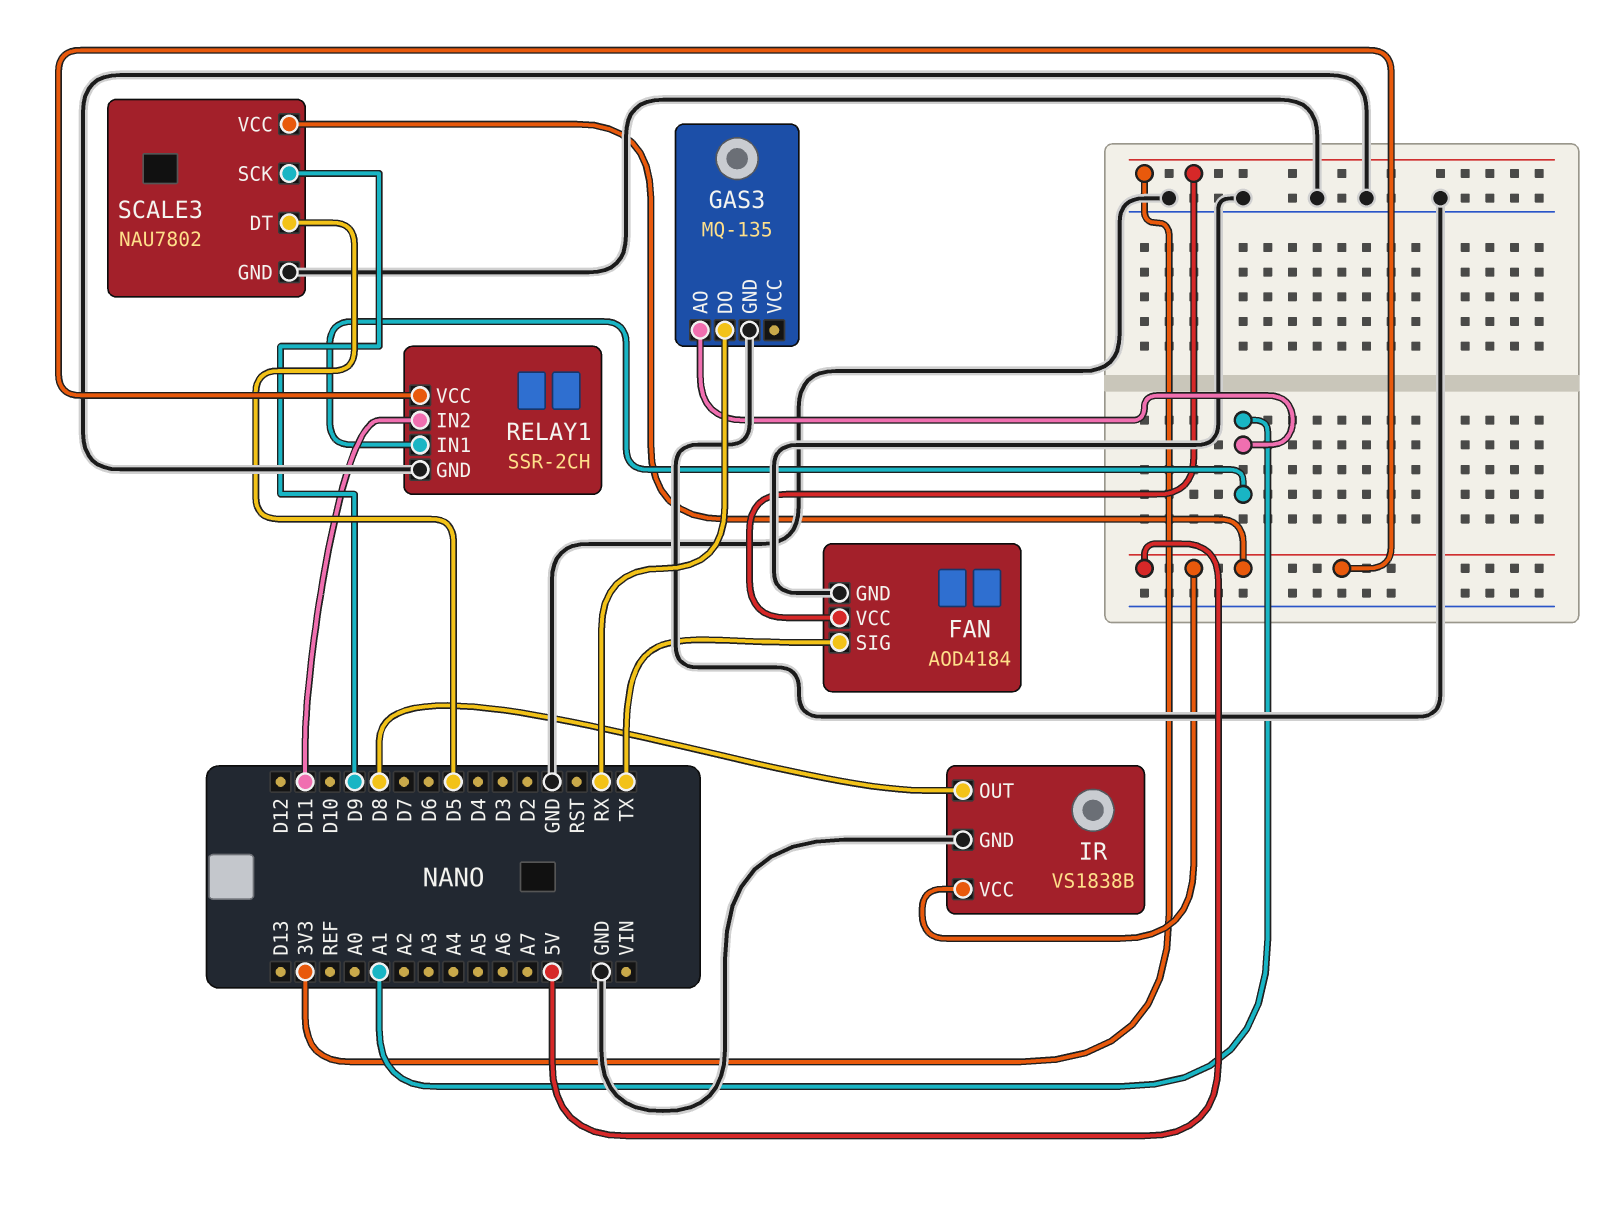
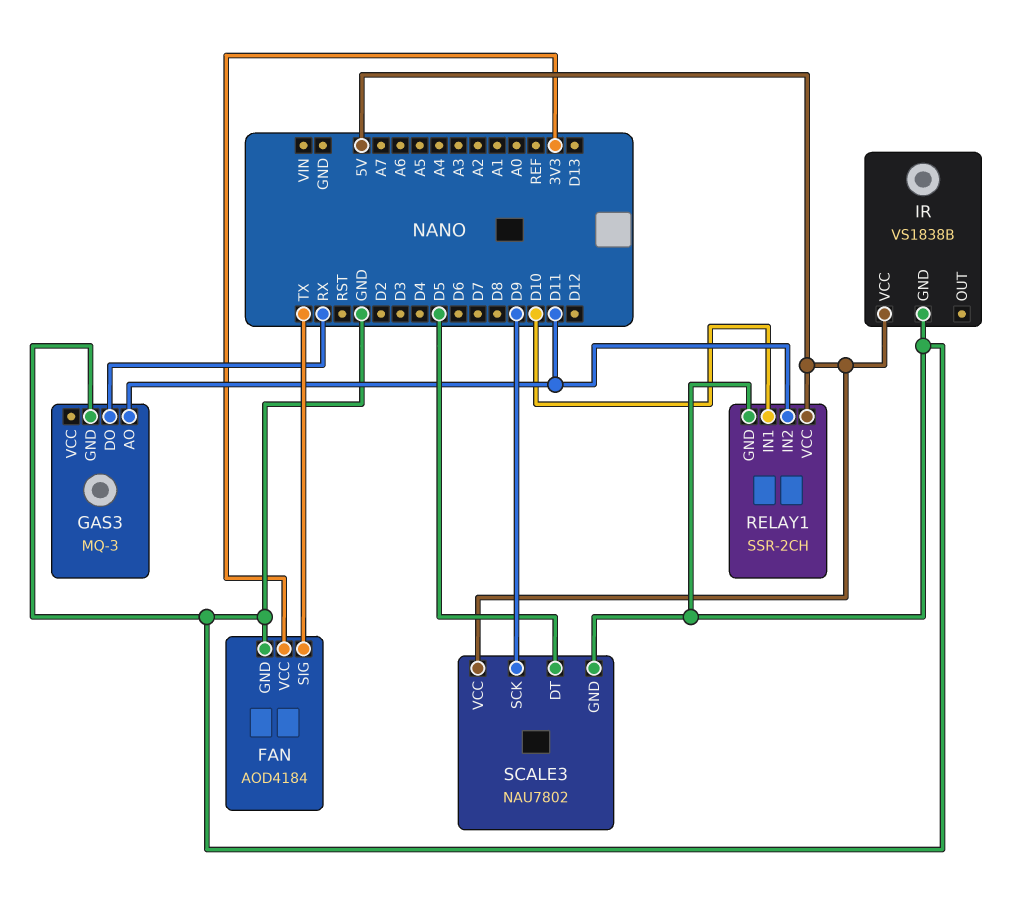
GAS3: MQ-135 -> MQ-3
GAS3 pin AO: A1 -> D11
IR pin OUT: D8 -> none
RELAY1 pin IN1: A1 -> D10

